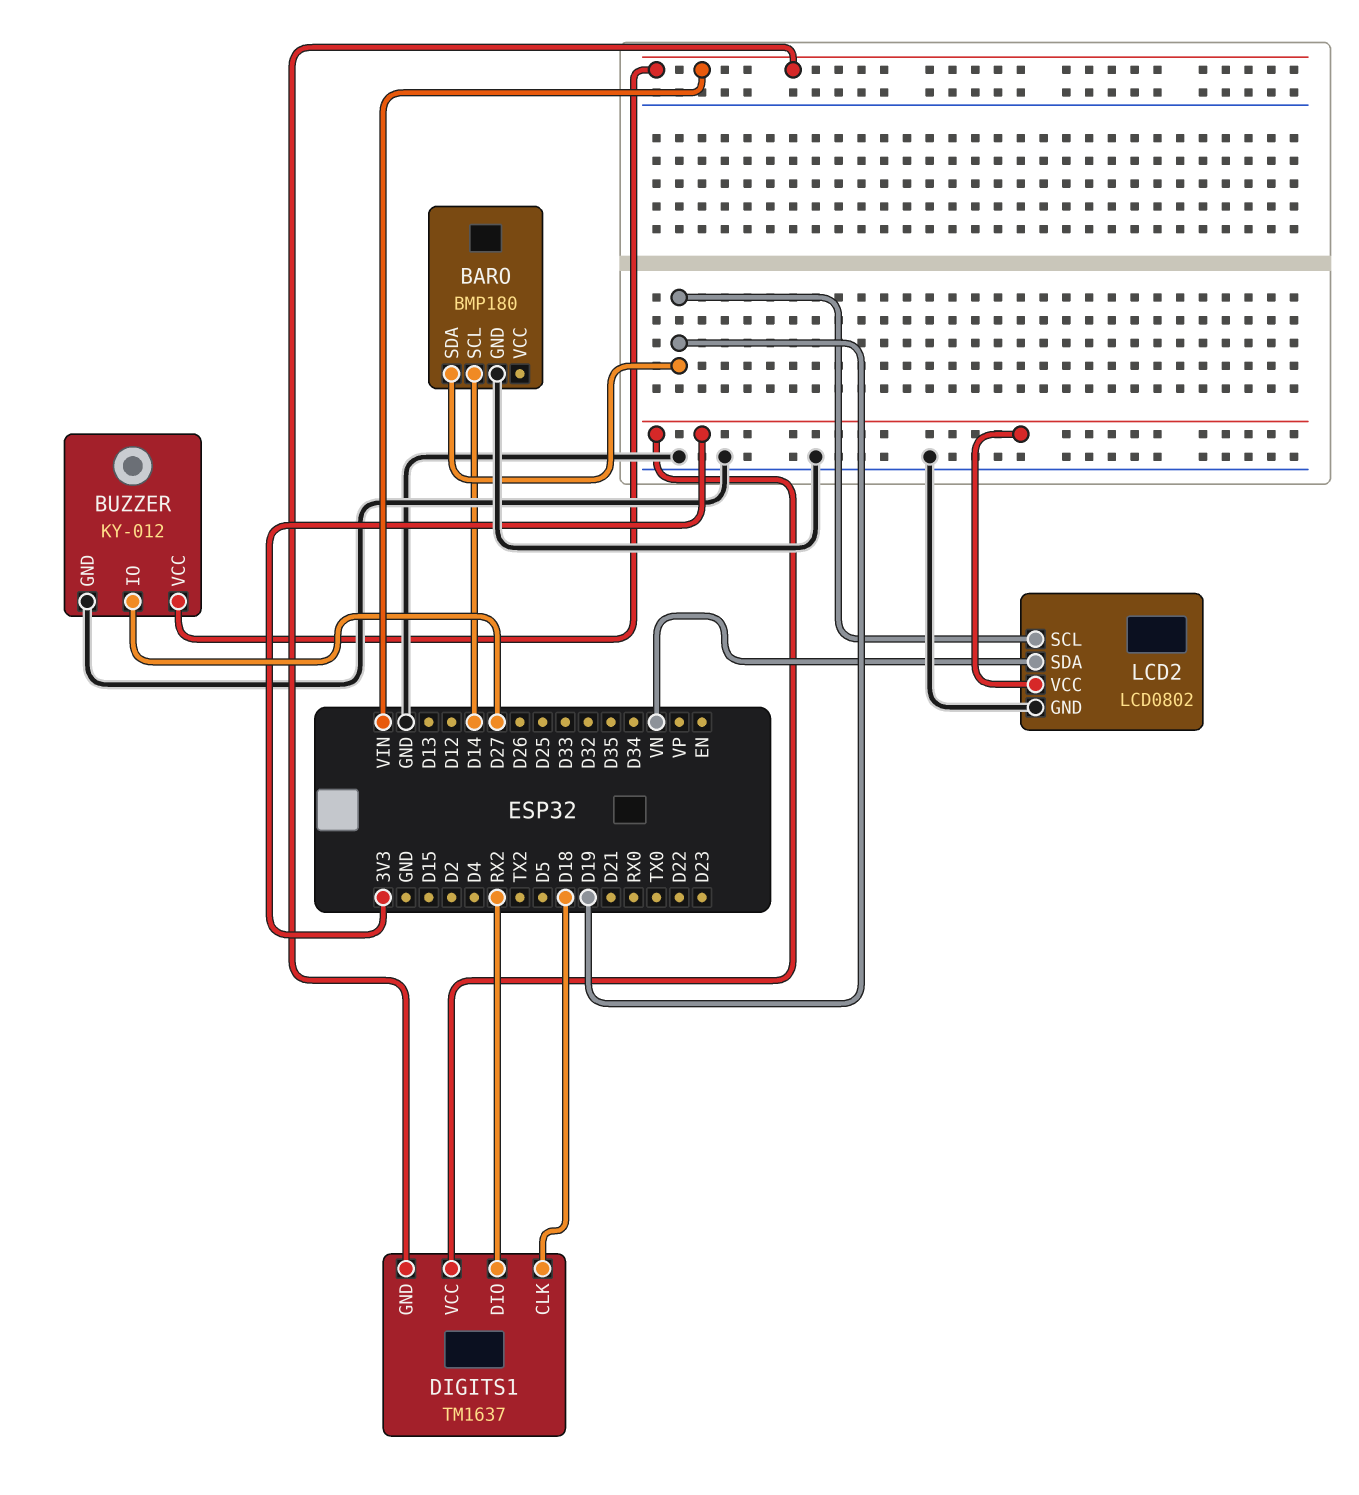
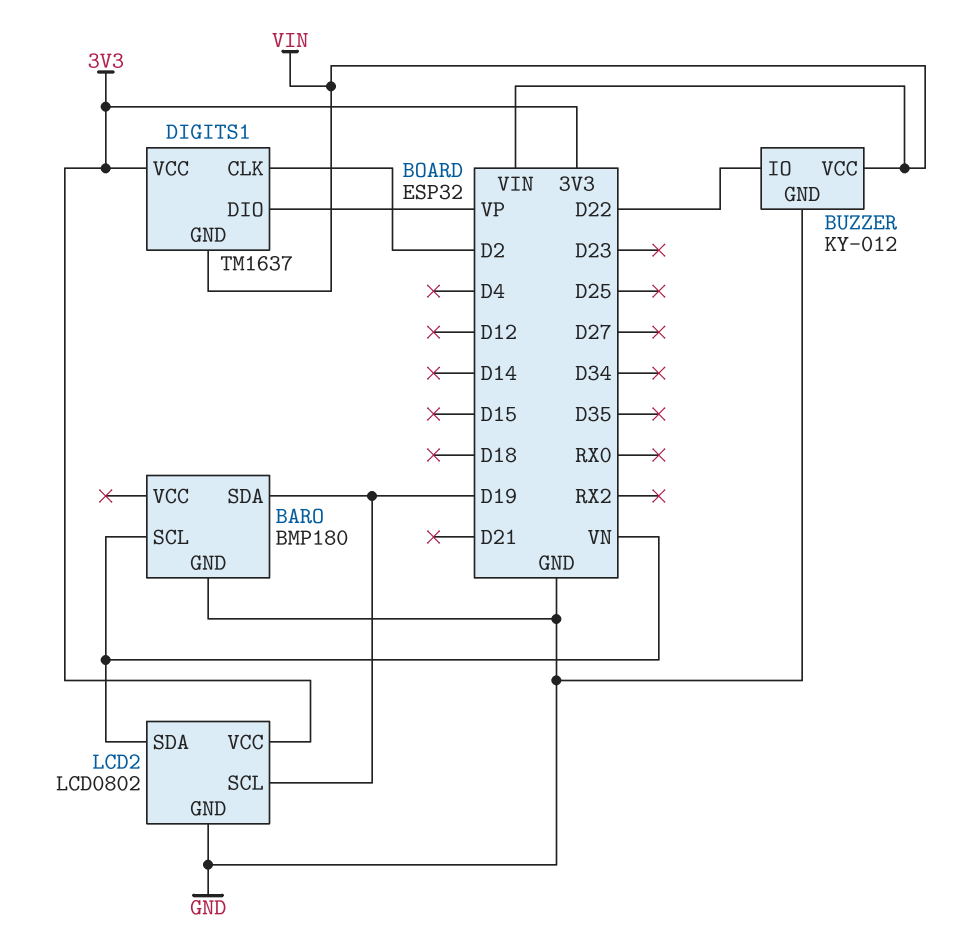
BARO pin SCL: D14 -> VN
BUZZER pin IO: D27 -> D22
DIGITS1 pin CLK: D18 -> D2
DIGITS1 pin DIO: RX2 -> VP

